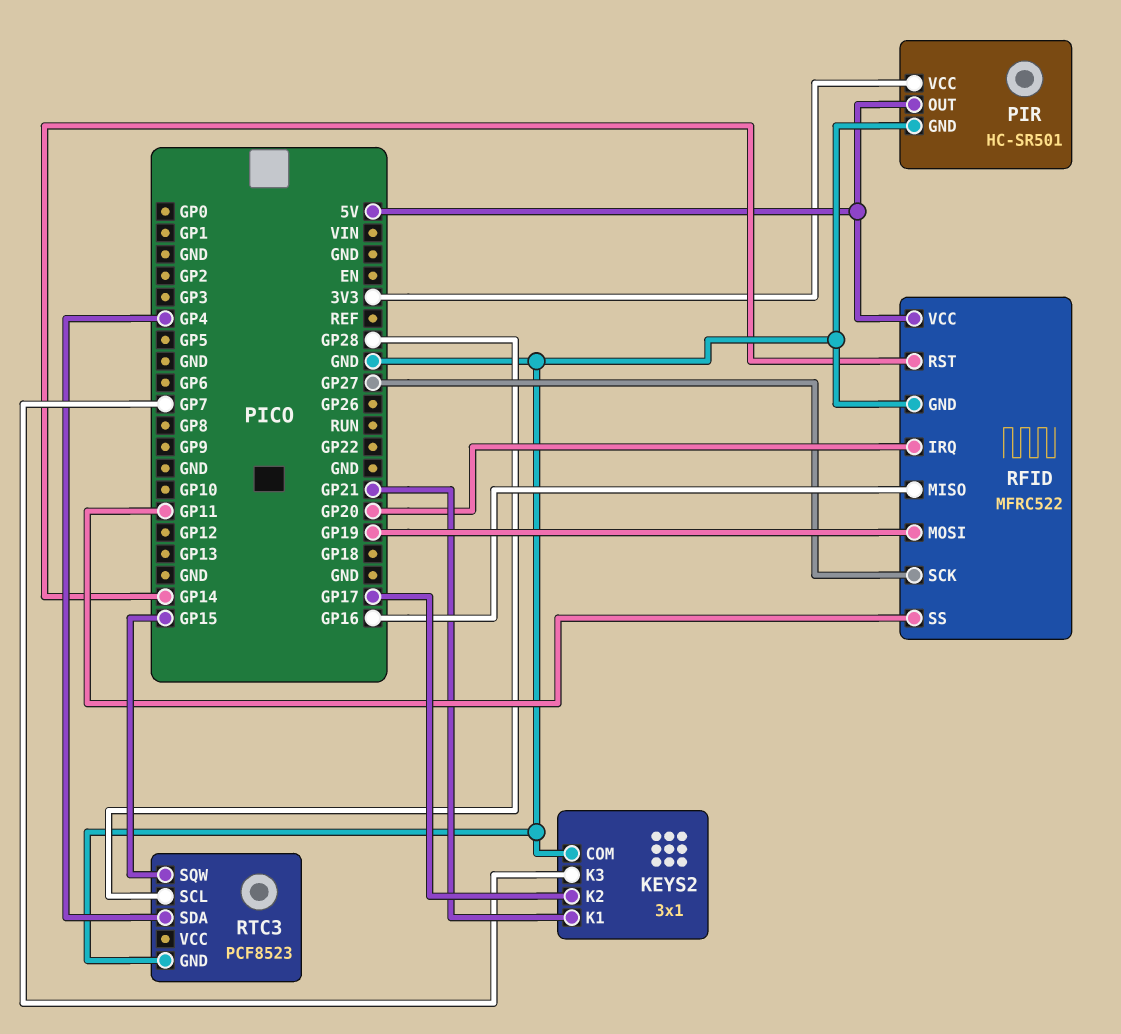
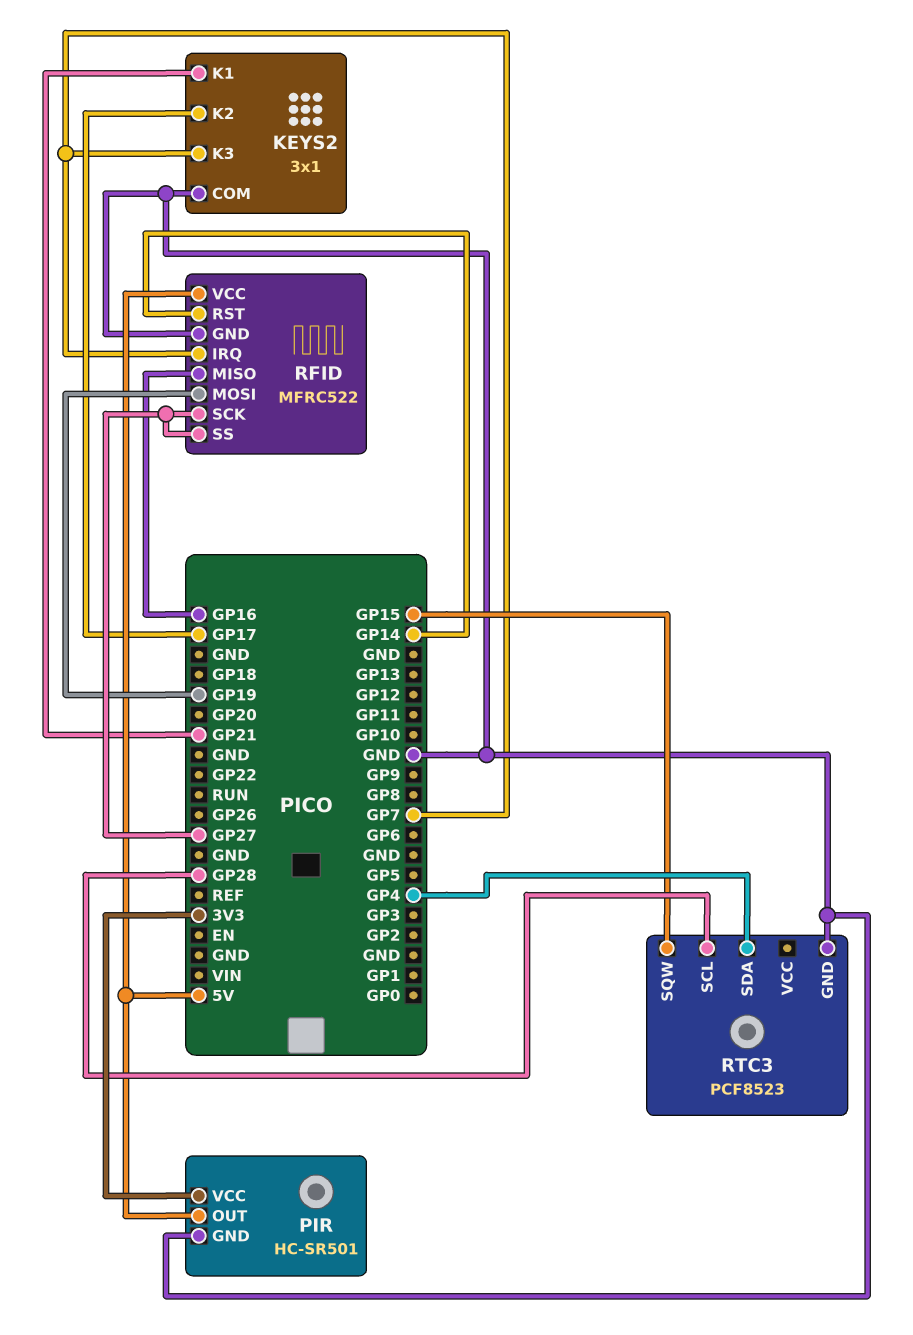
RFID pin IRQ: GP20 -> GP7
RFID pin SS: GP11 -> GP27

